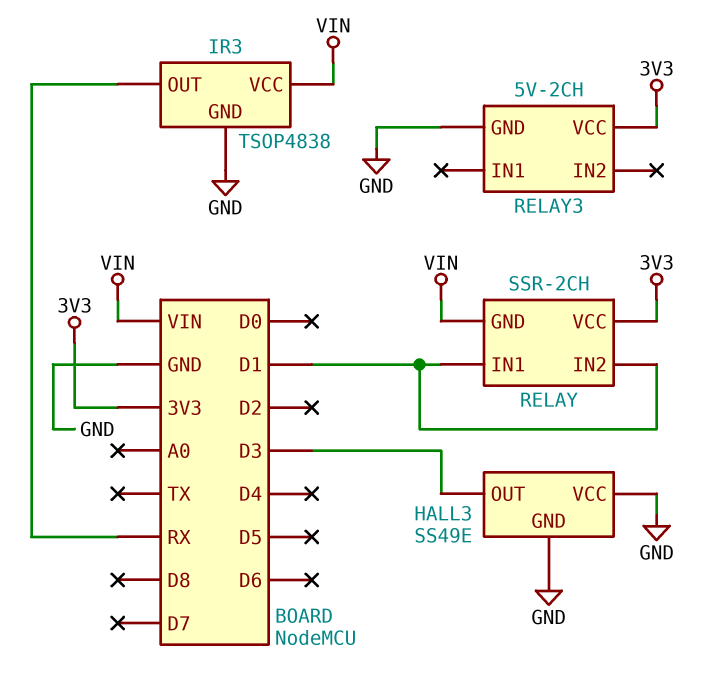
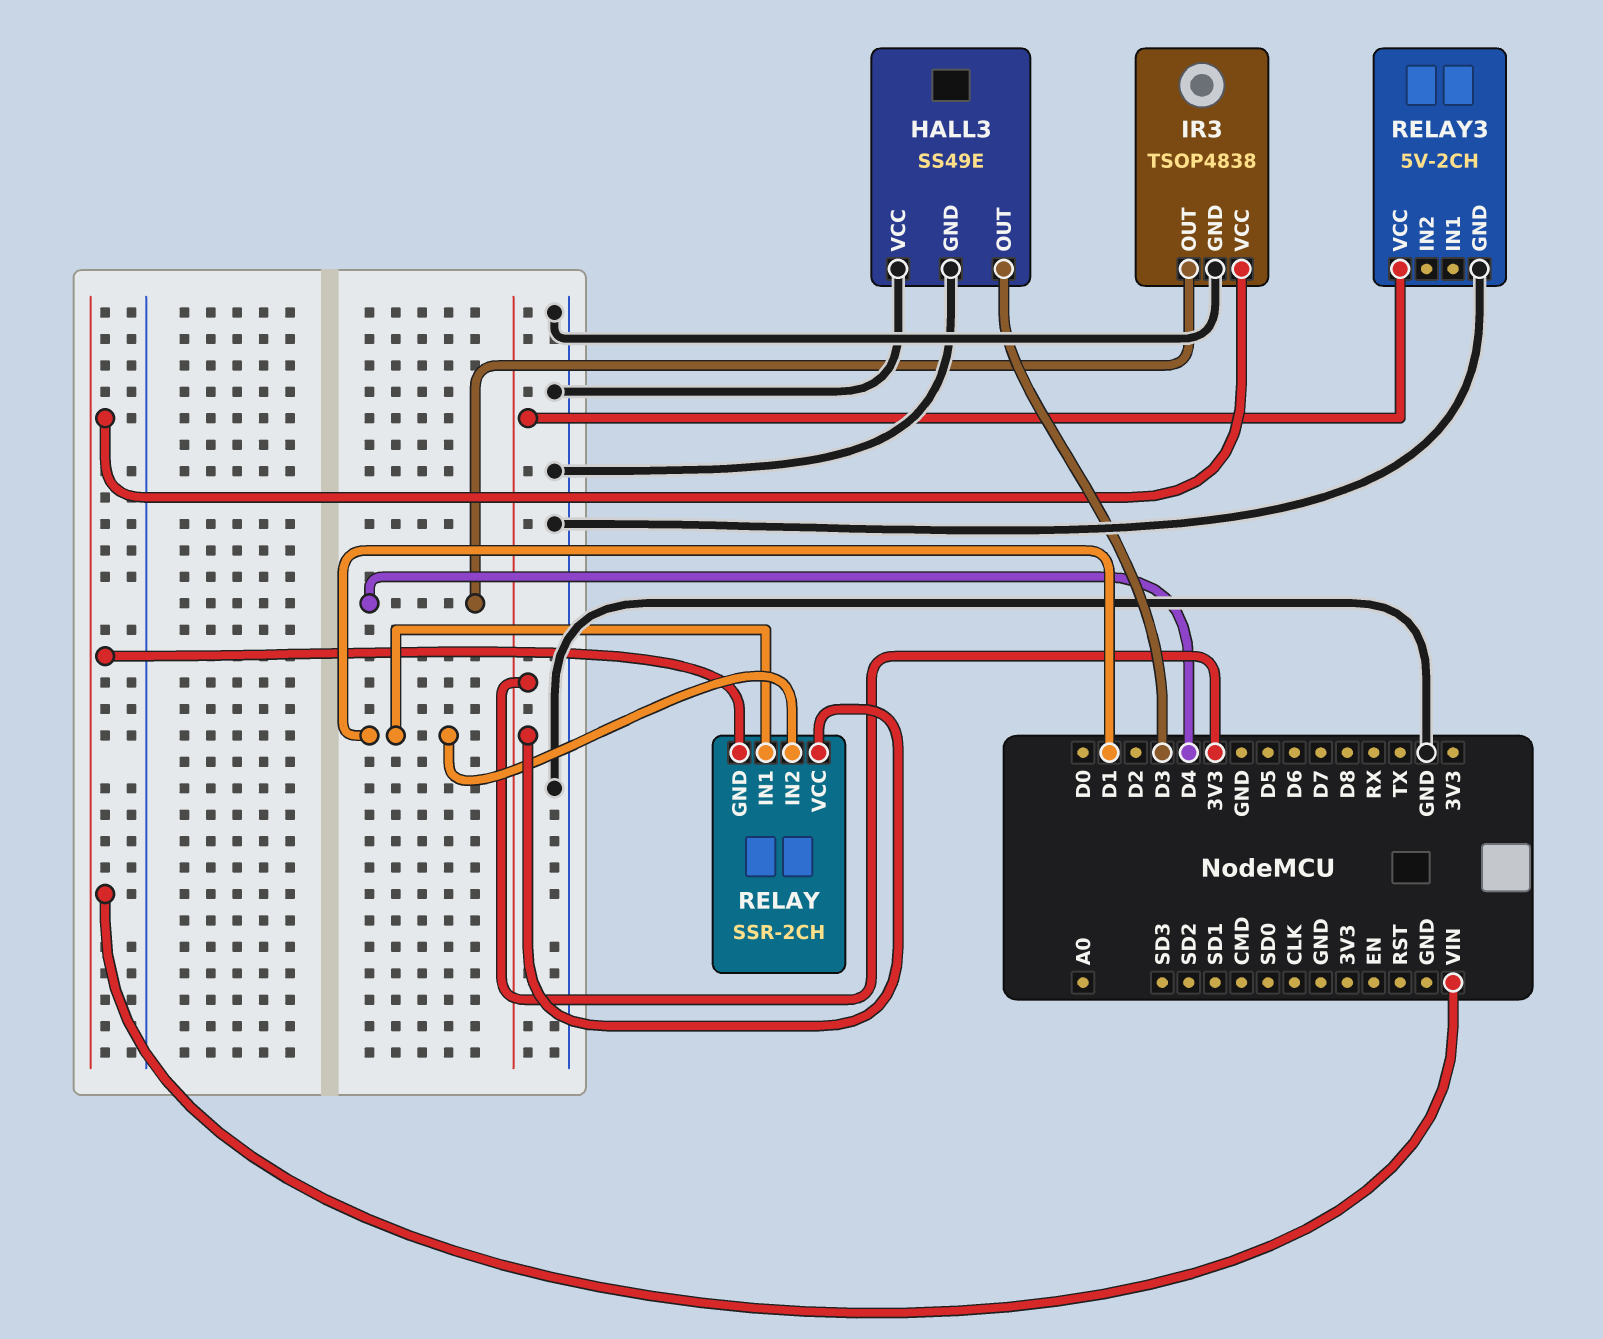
IR3 pin OUT: RX -> D4

